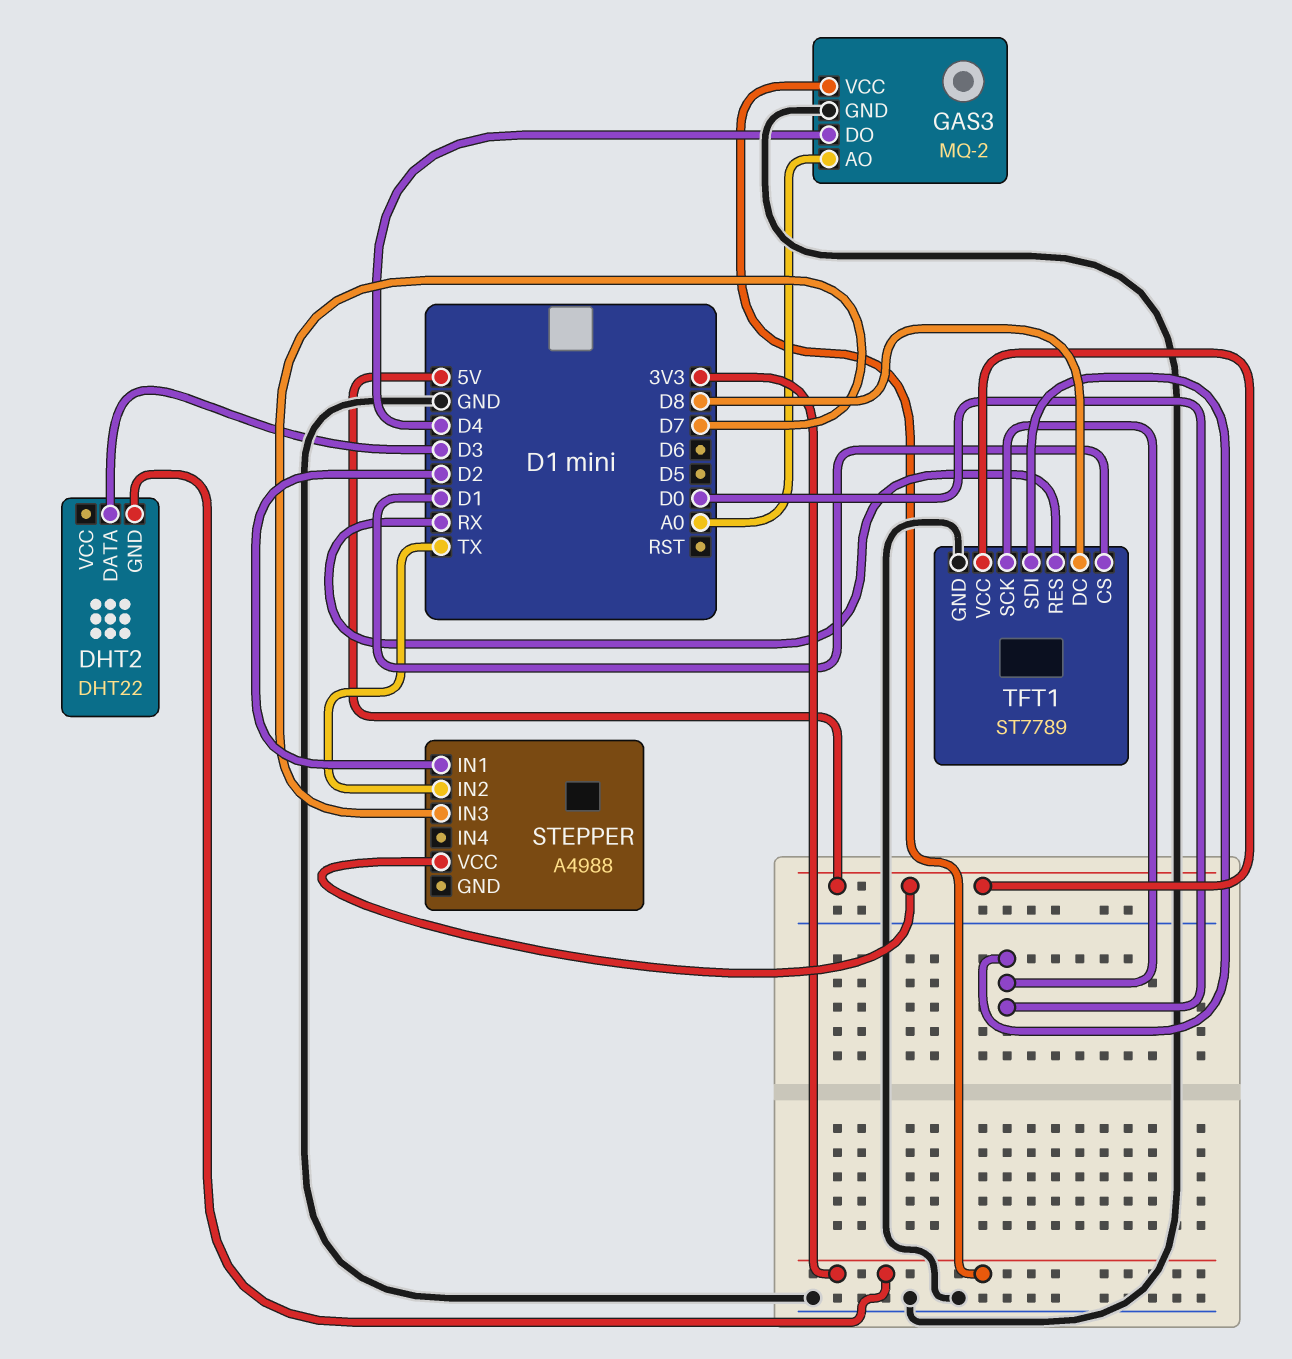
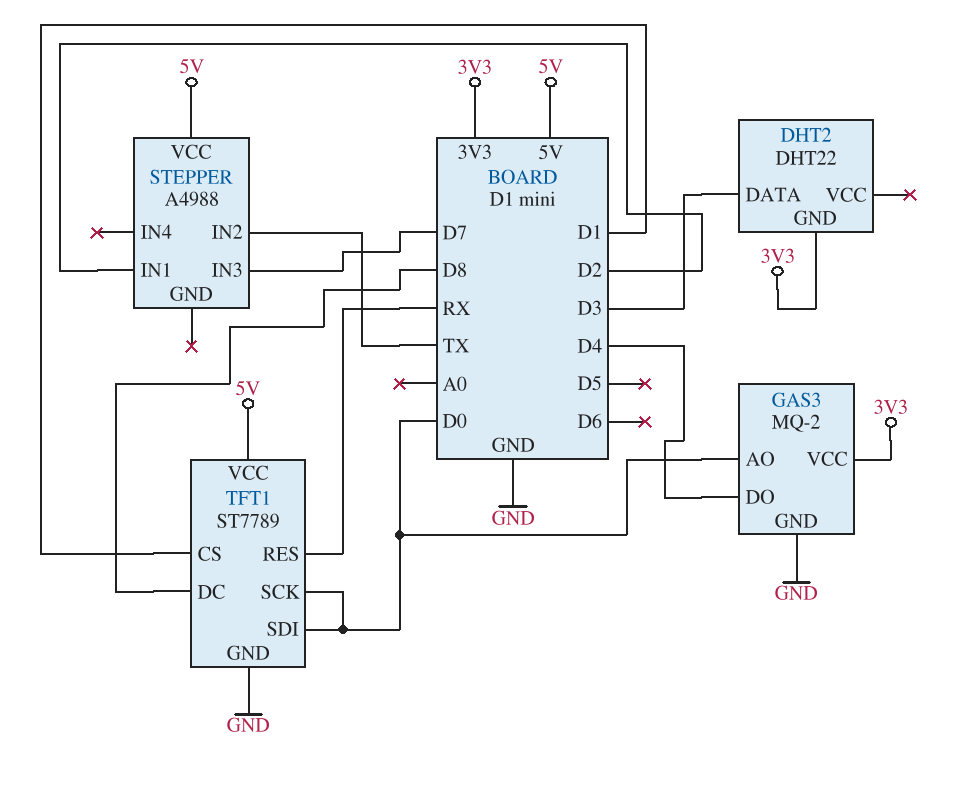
GAS3 pin AO: A0 -> D0

